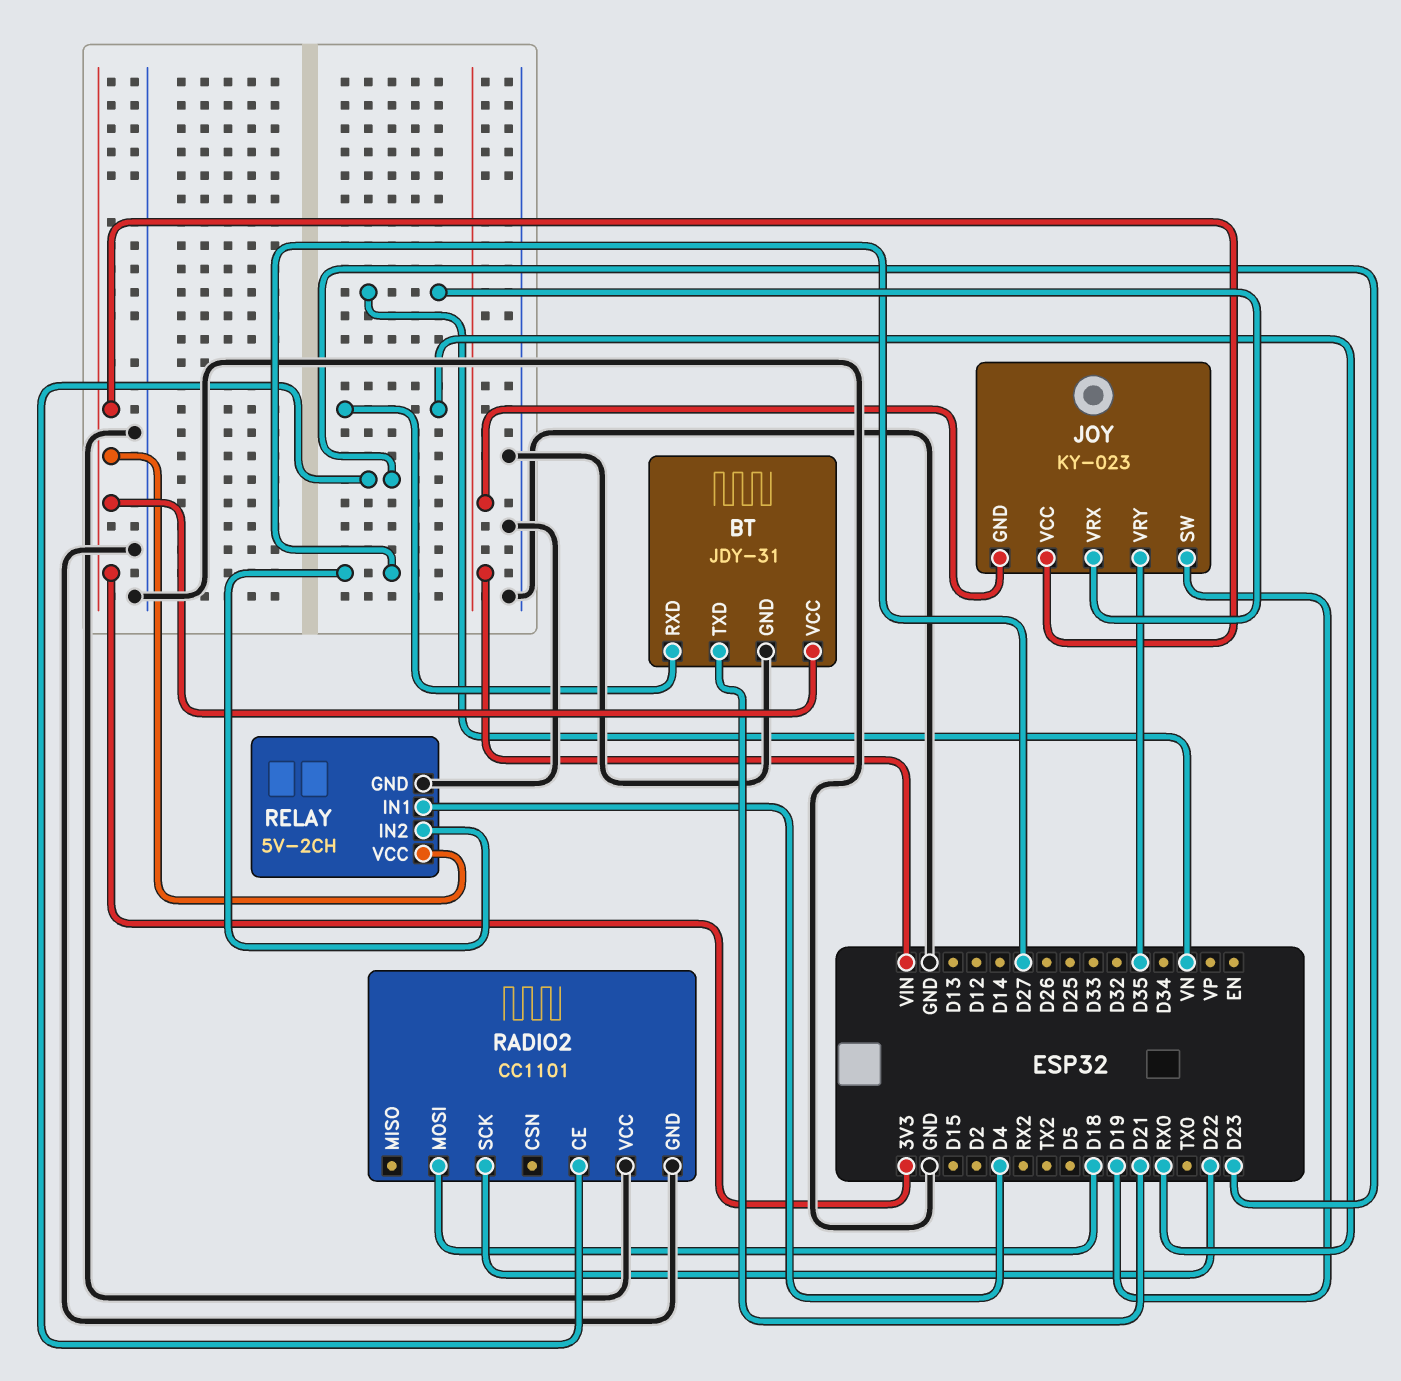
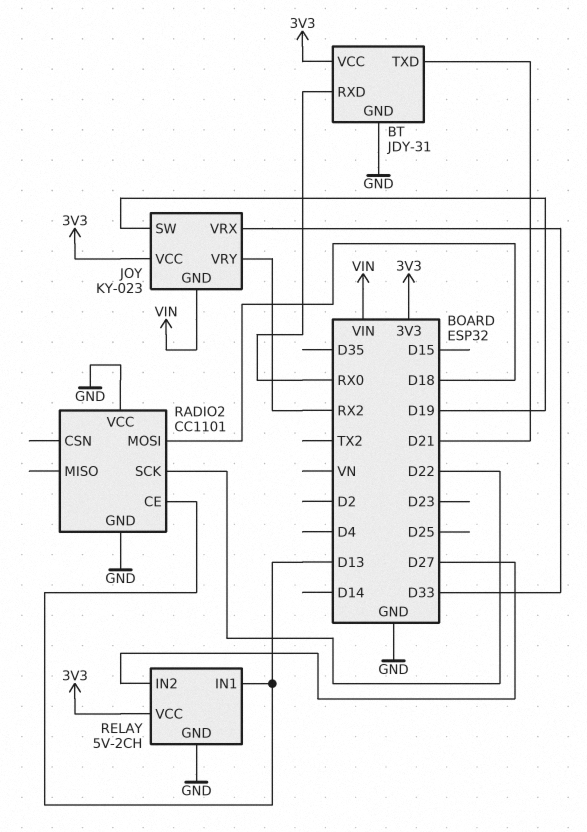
JOY pin VRX: VN -> D33
JOY pin VRY: D35 -> RX2
RADIO2 pin CE: D23 -> D13
RELAY pin IN1: D4 -> D13

